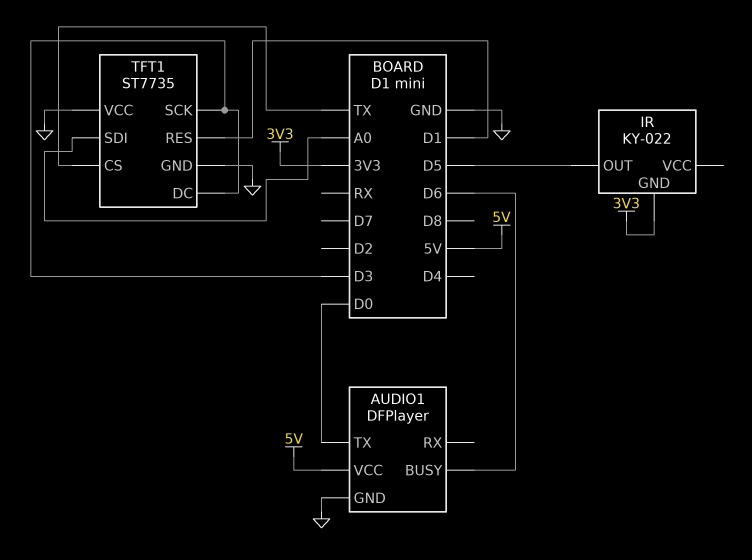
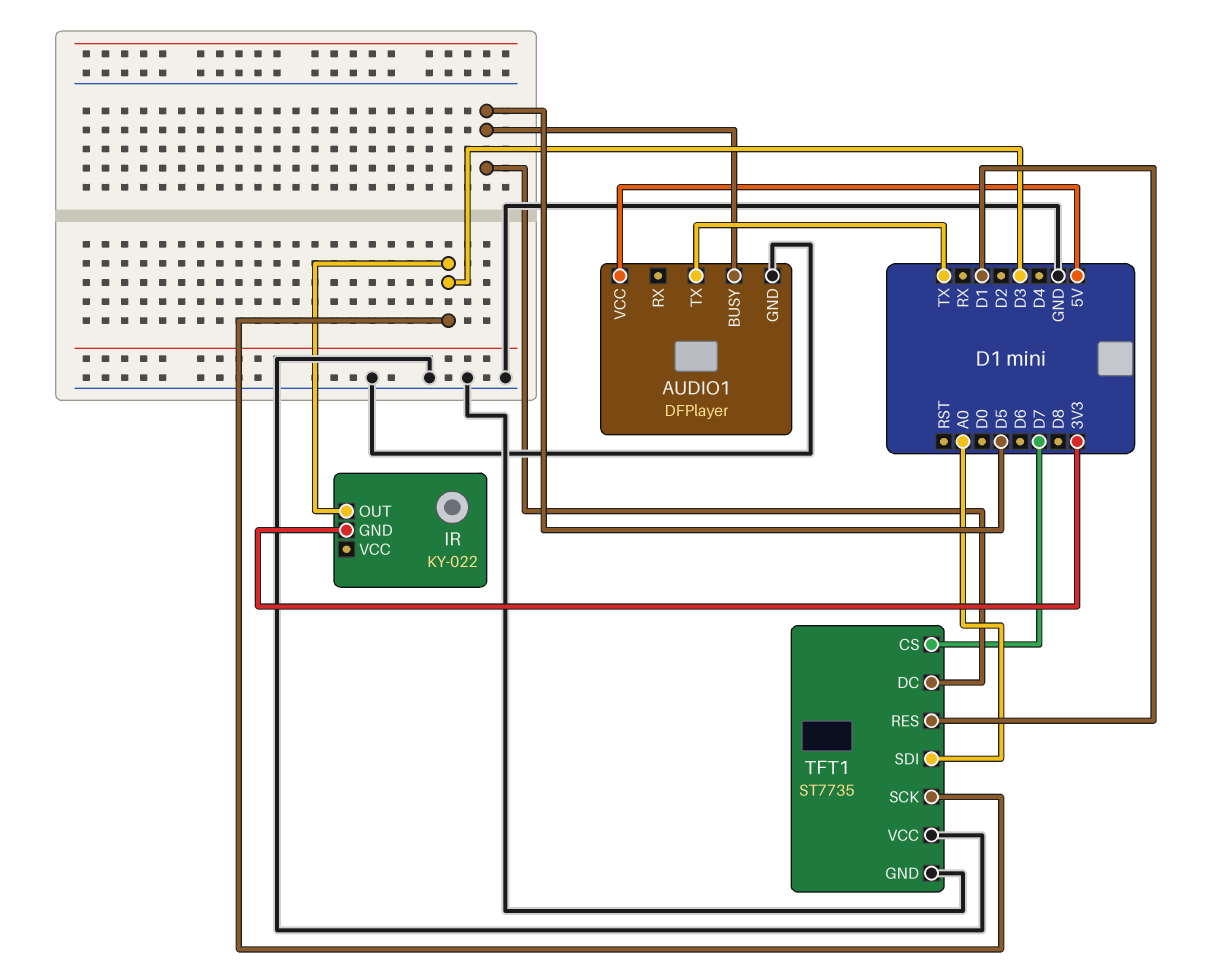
AUDIO1 pin BUSY: D6 -> D5
AUDIO1 pin TX: D0 -> TX
IR pin OUT: D5 -> D3
TFT1 pin CS: TX -> D7
TFT1 pin DC: D3 -> D5

